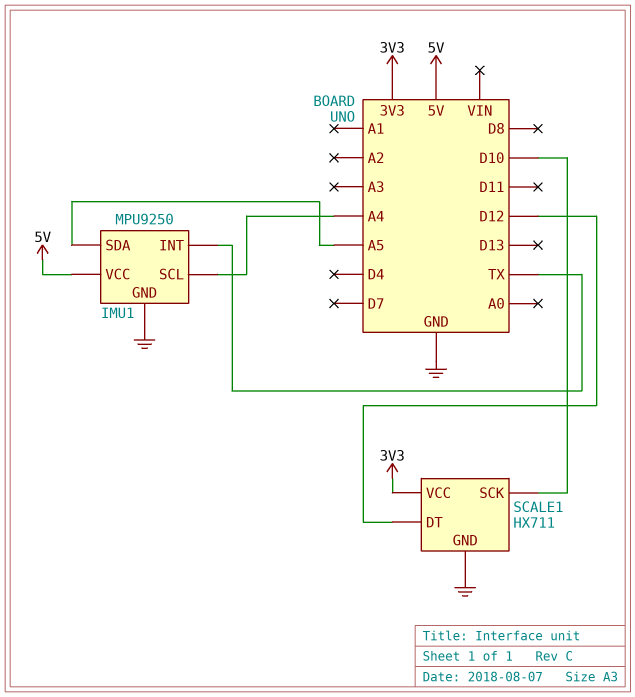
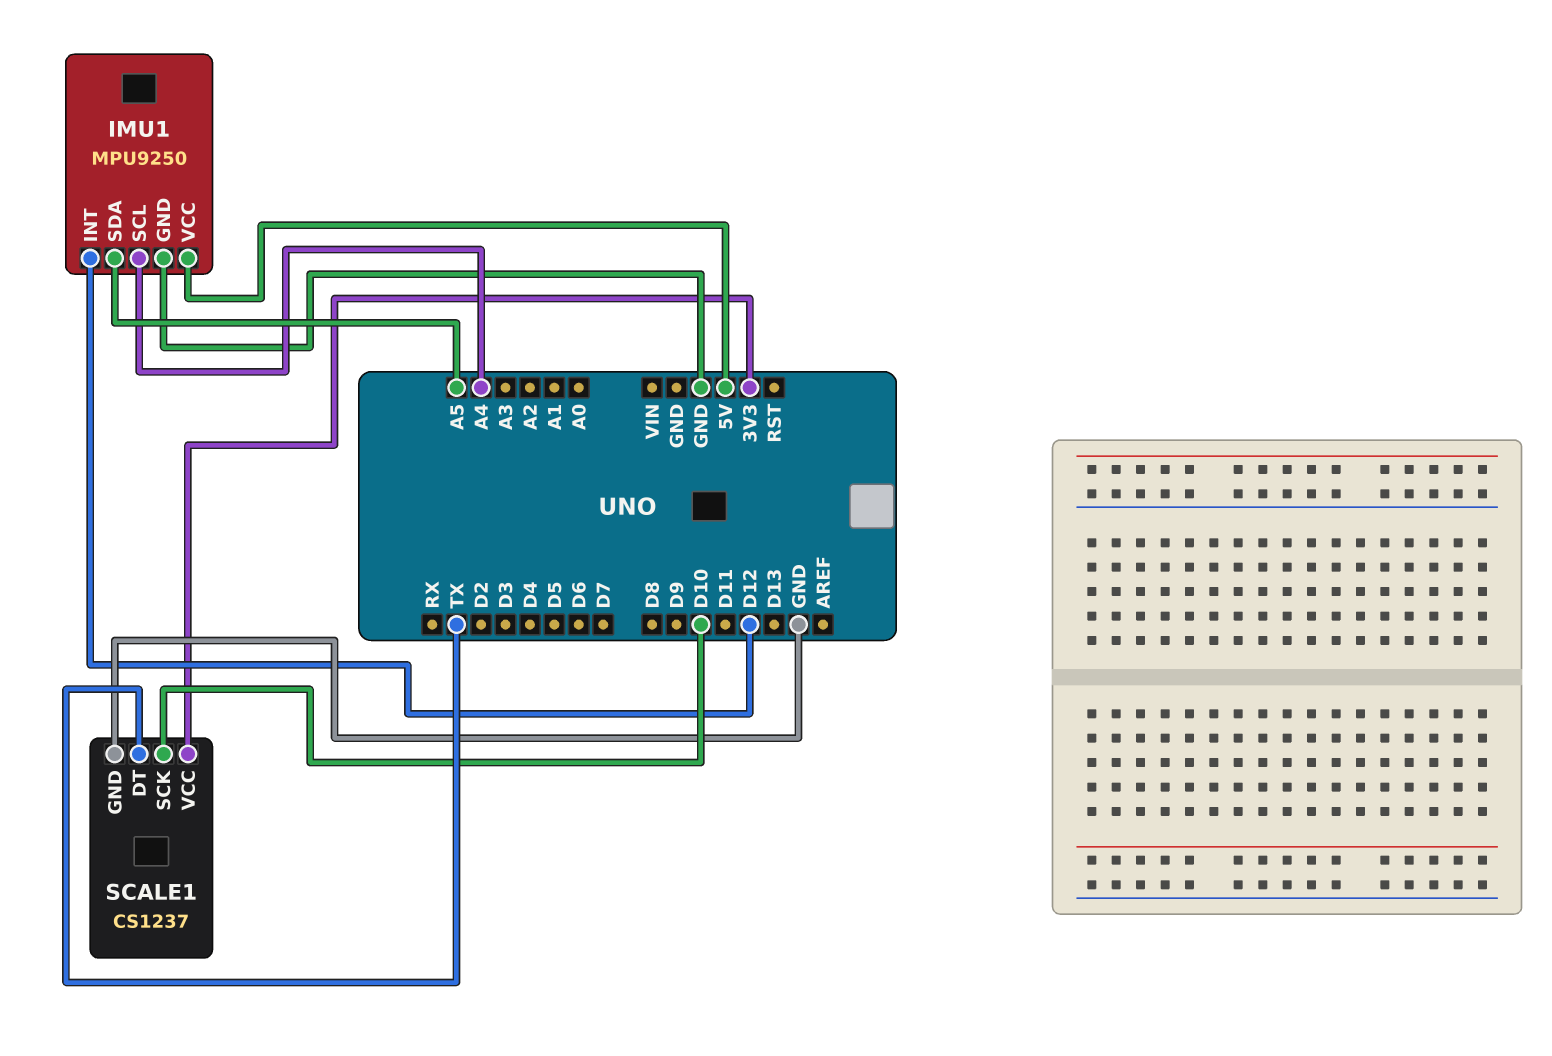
IMU1 pin INT: TX -> D12
SCALE1: HX711 -> CS1237
SCALE1 pin DT: D12 -> TX

